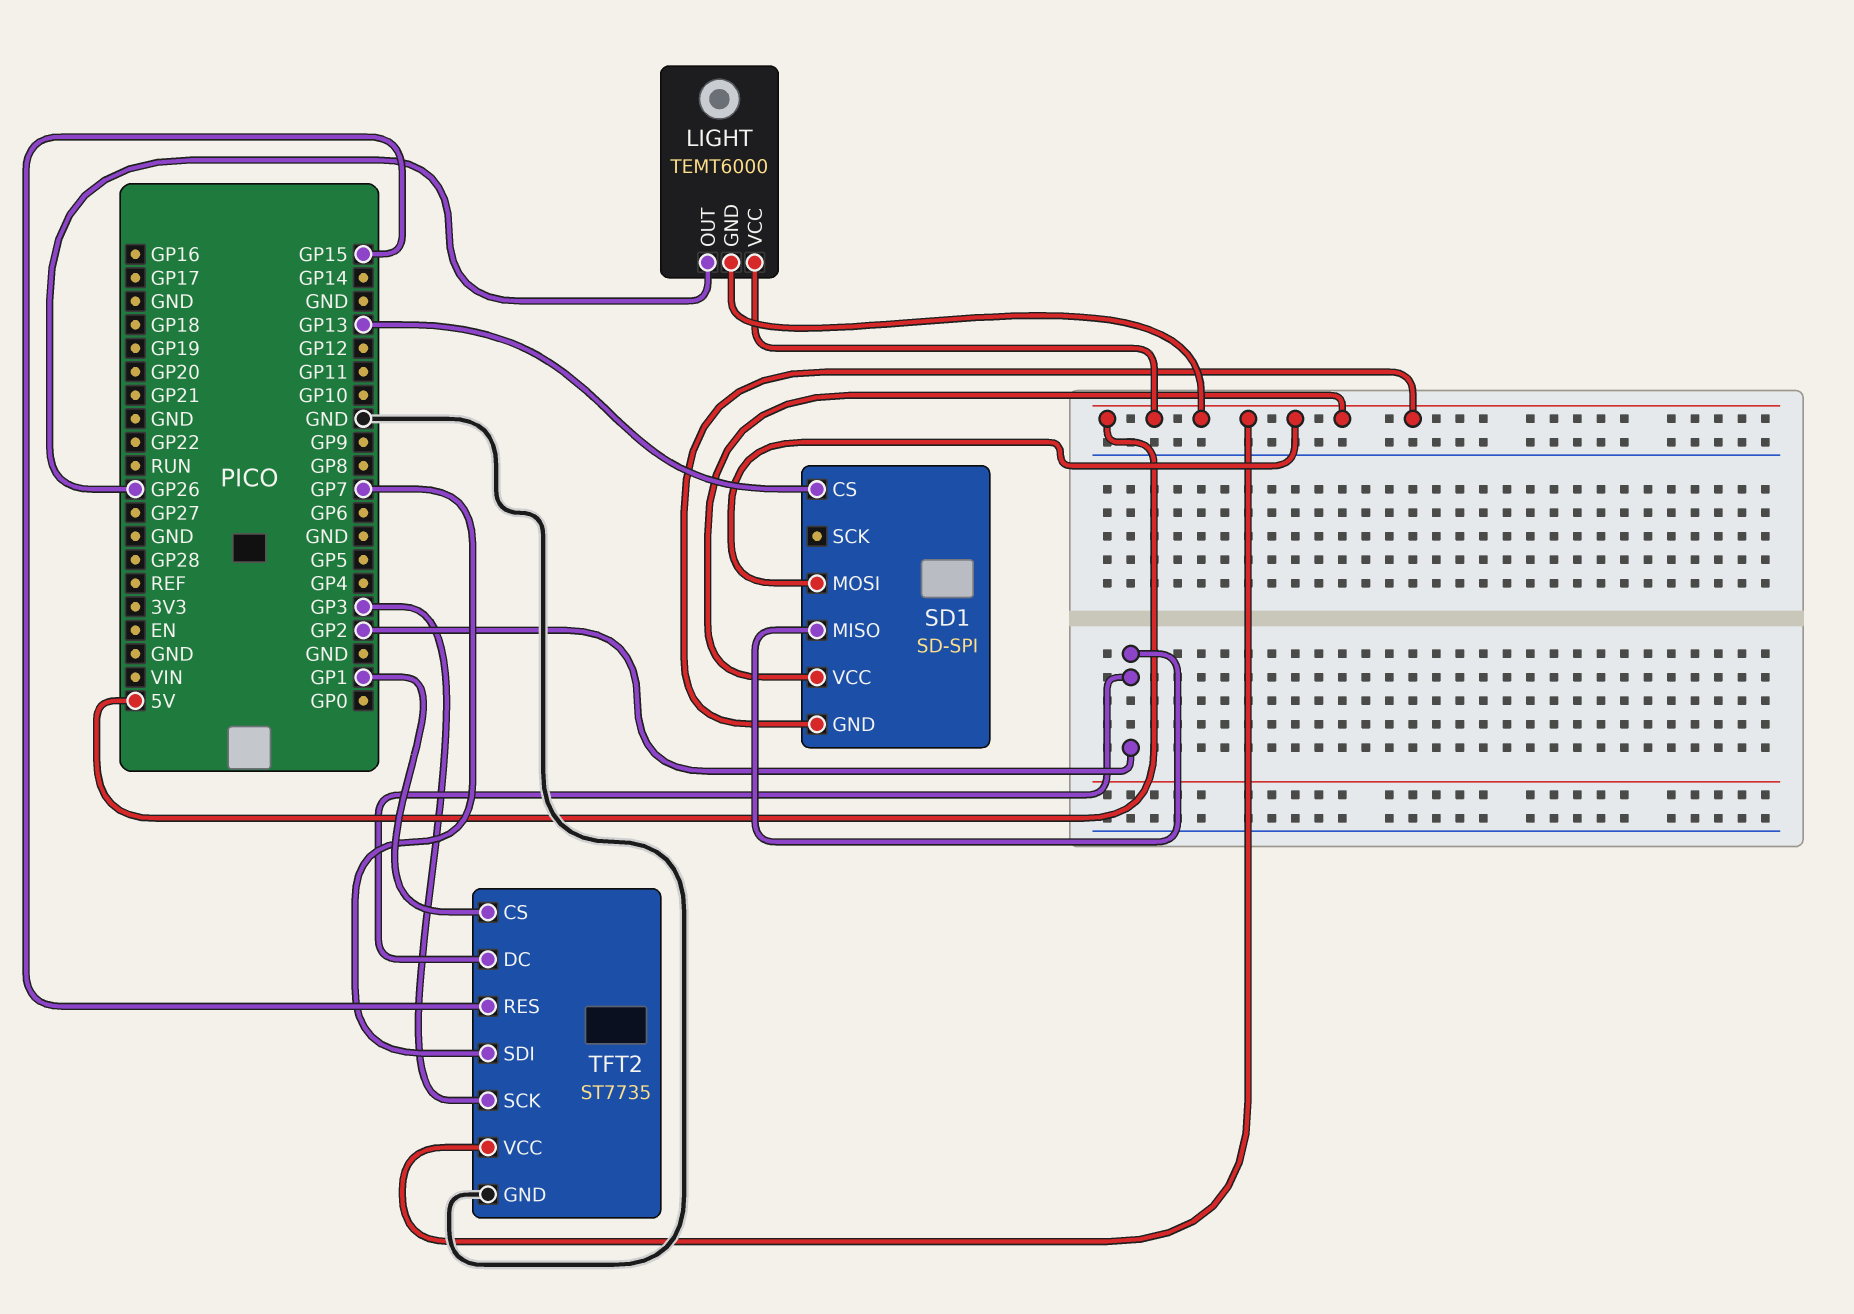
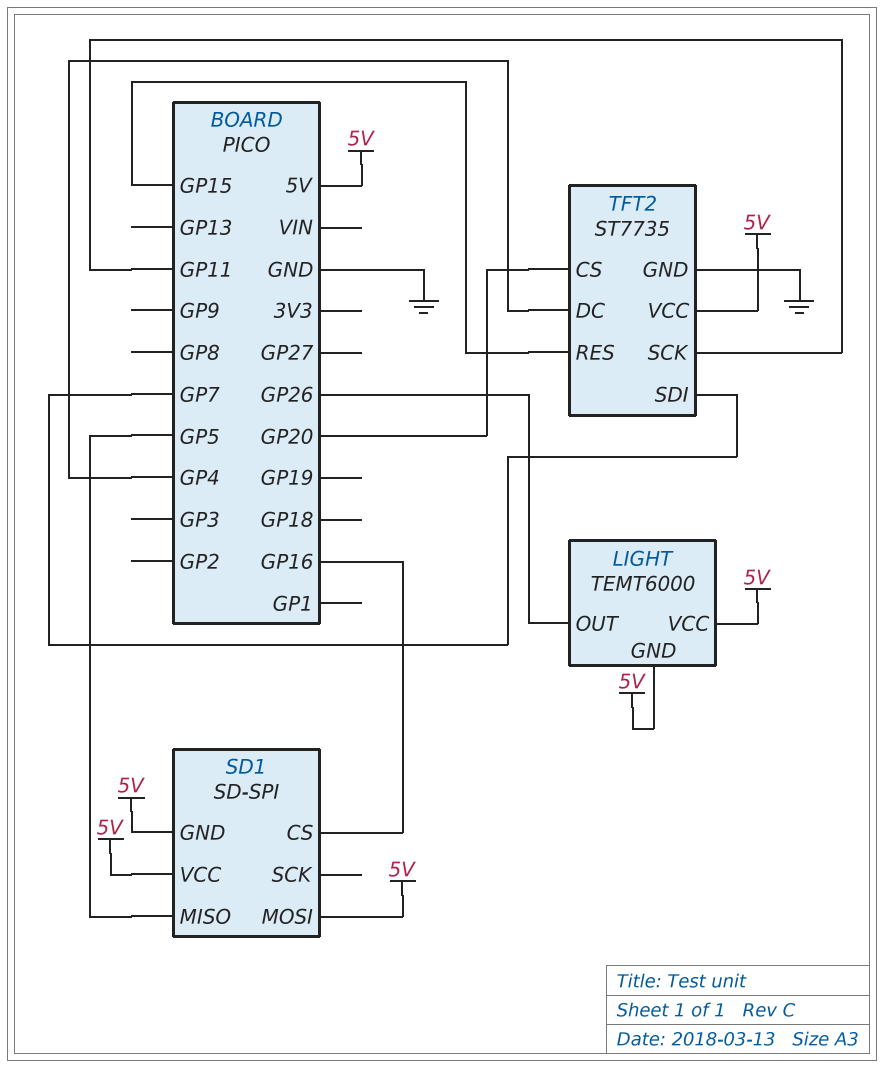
SD1 pin CS: GP13 -> GP16
SD1 pin MISO: GP2 -> GP5
TFT2 pin CS: GP1 -> GP20
TFT2 pin DC: GP2 -> GP4
TFT2 pin SCK: GP3 -> GP11

